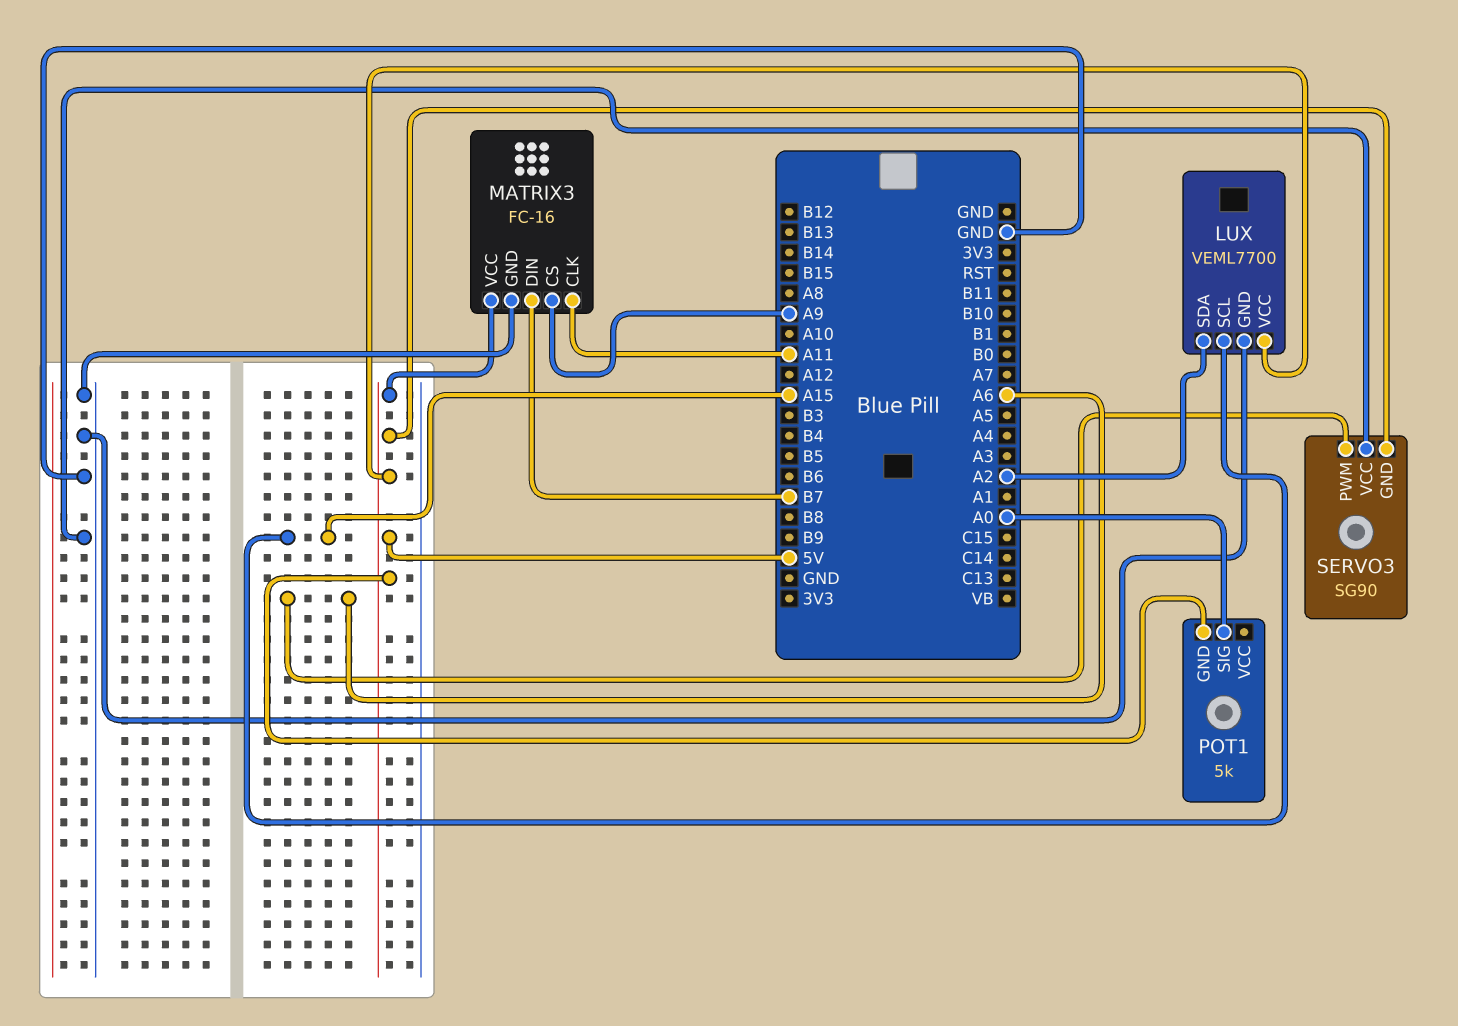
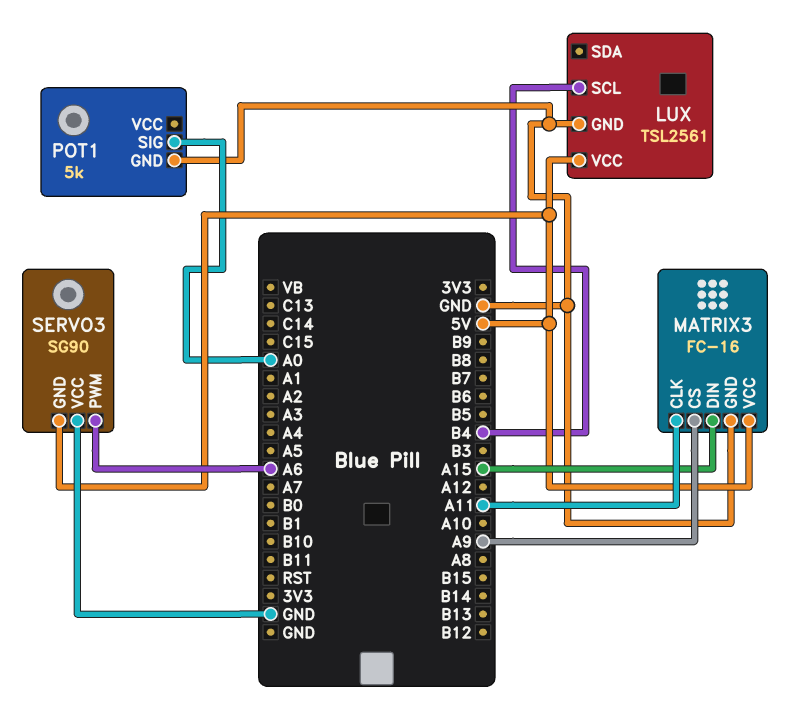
LUX: VEML7700 -> TSL2561
LUX pin SCL: A15 -> B4
LUX pin SDA: A2 -> none
MATRIX3 pin DIN: B7 -> A15
POT1 pin GND: 5V -> GND

